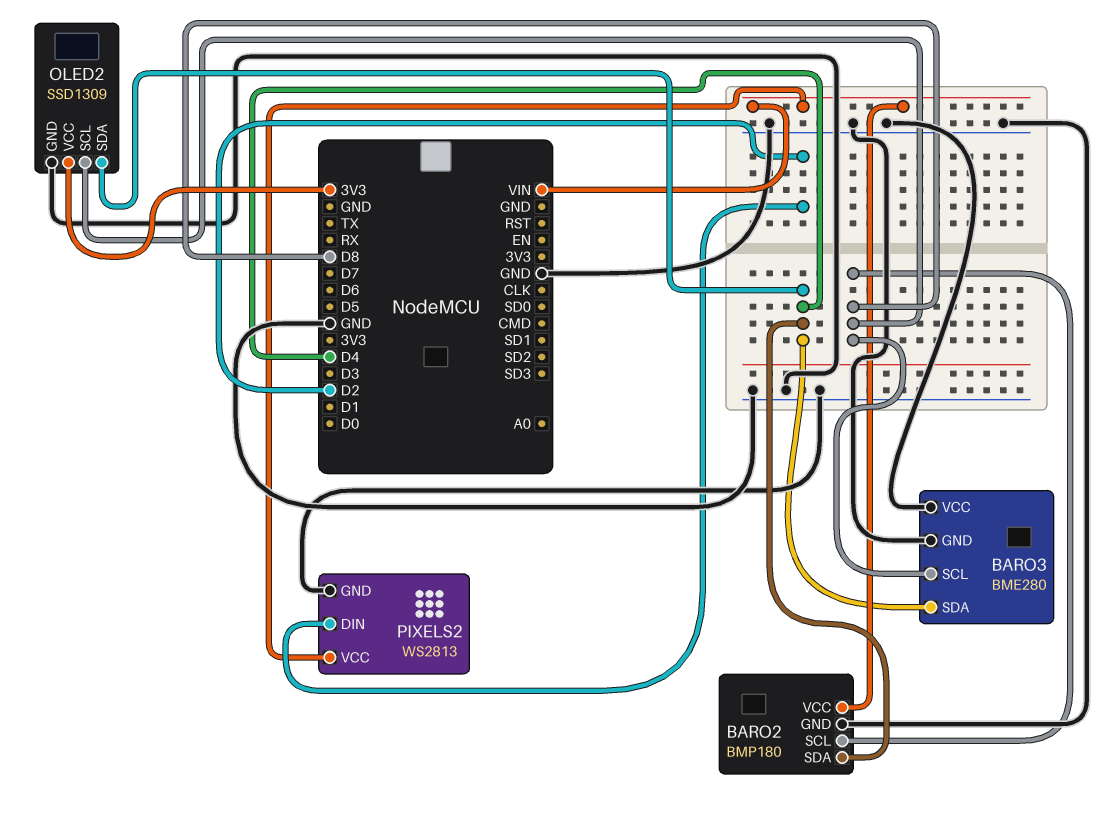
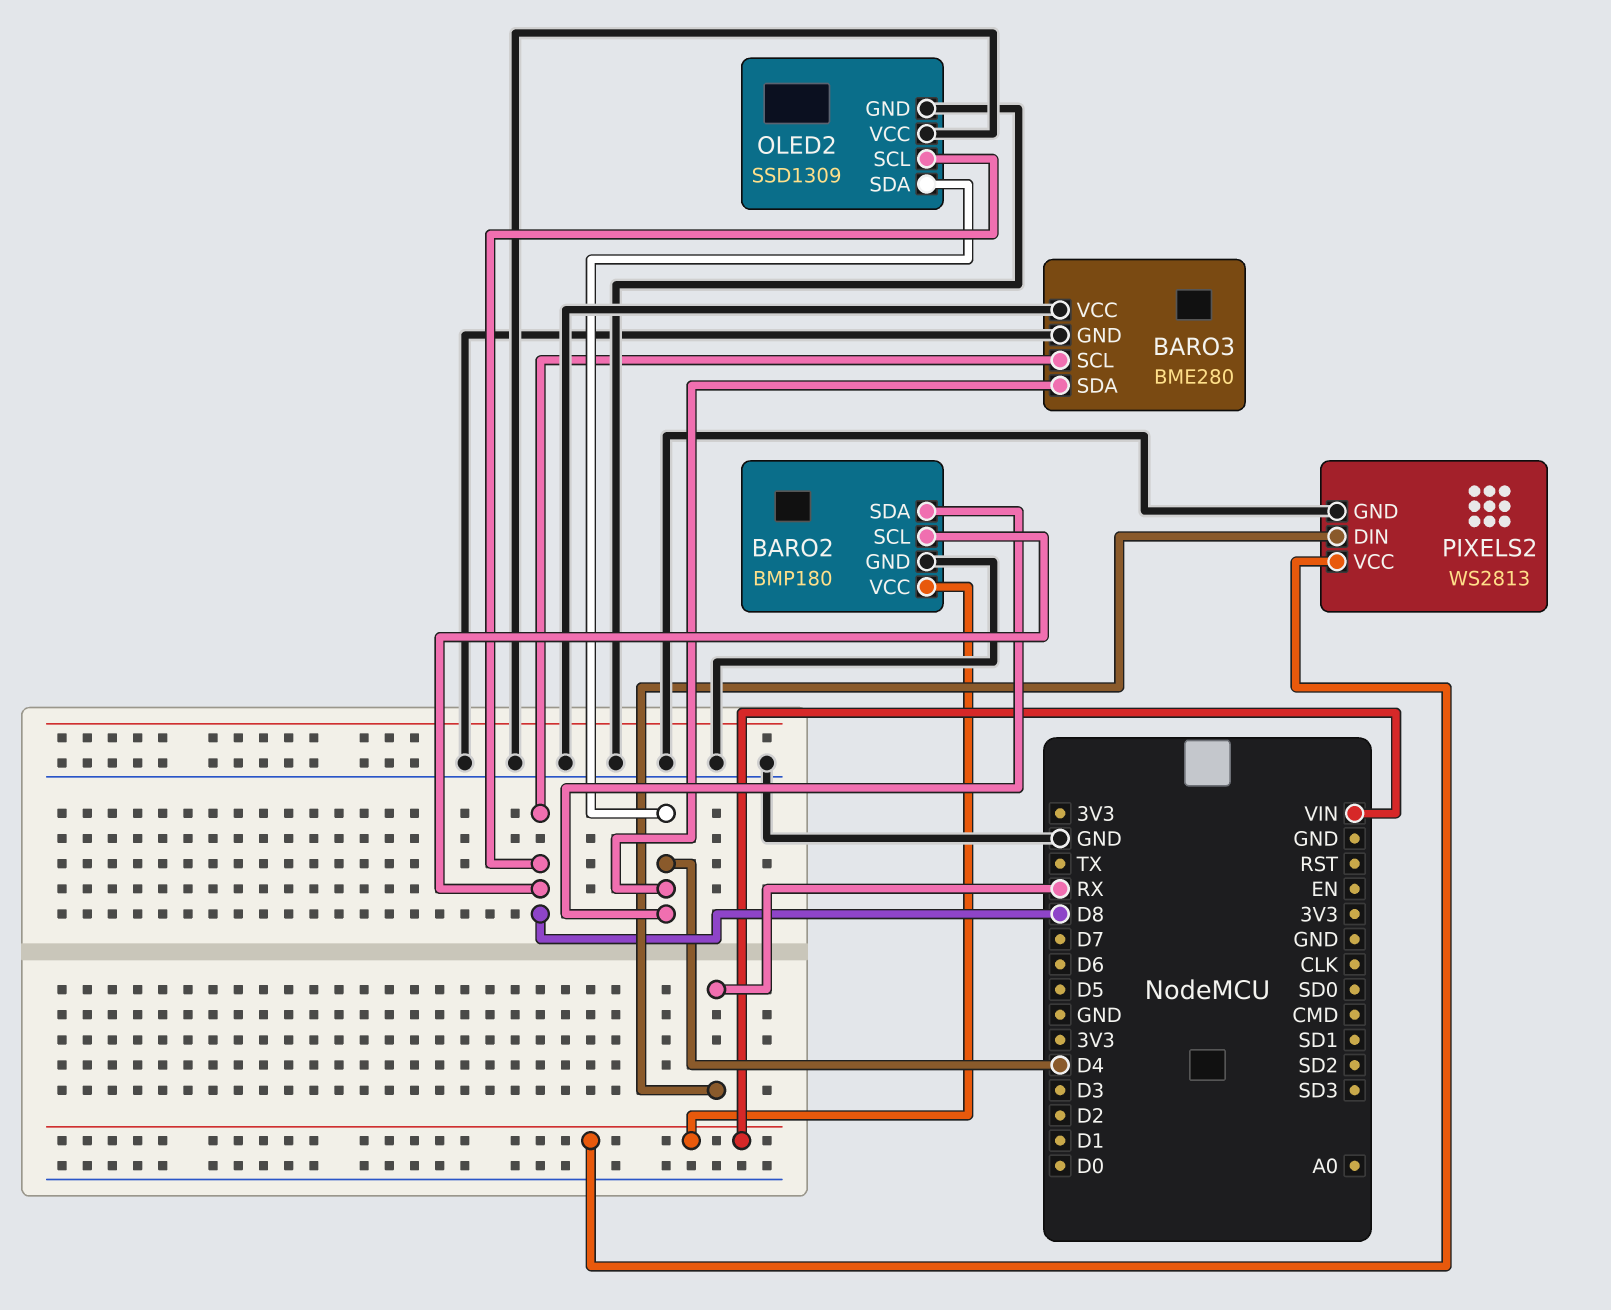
OLED2 pin VCC: 3V3 -> GND
PIXELS2 pin DIN: D2 -> RX

